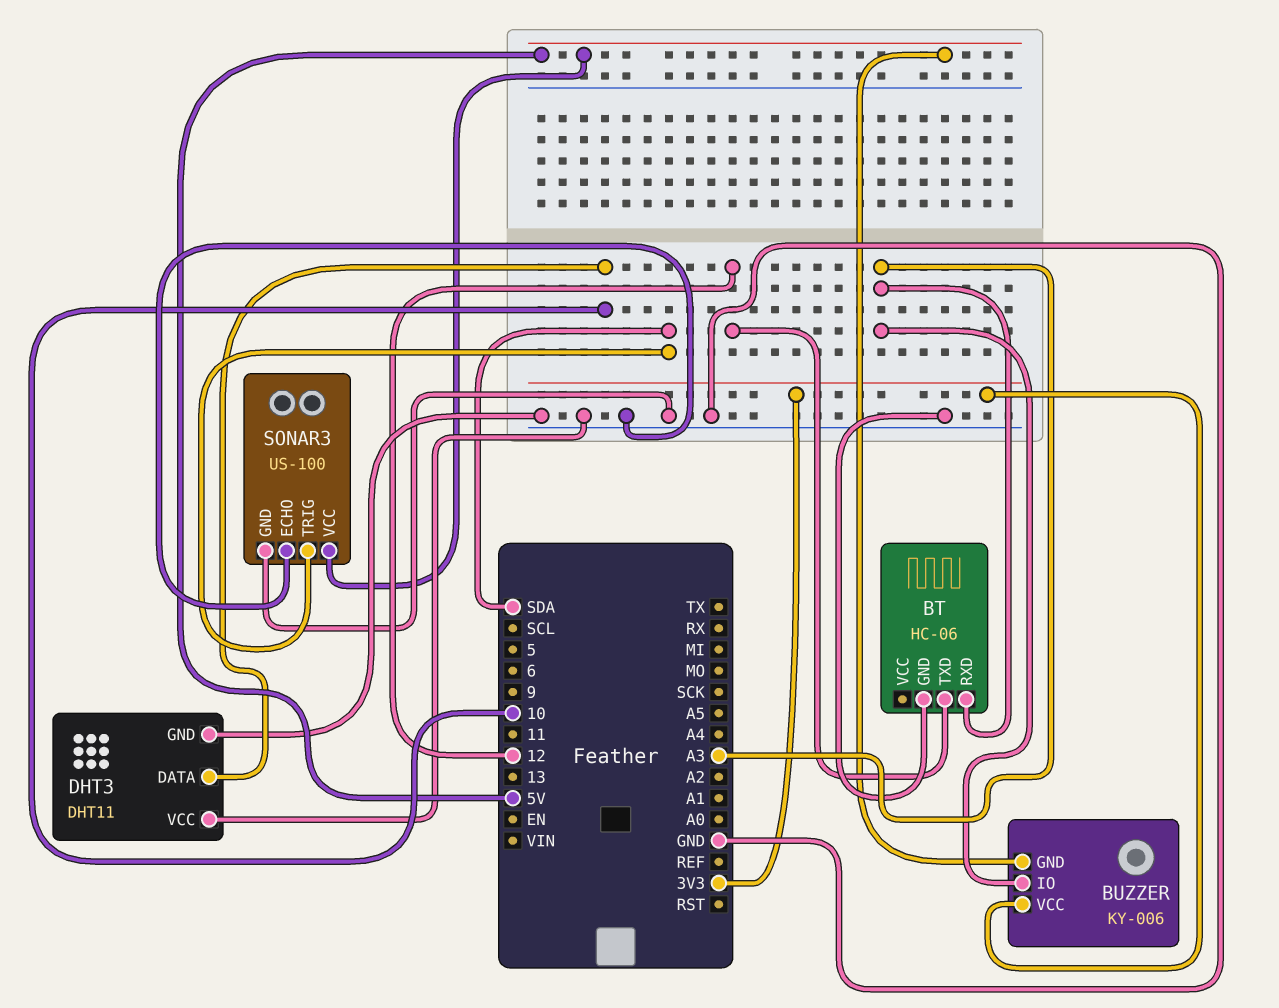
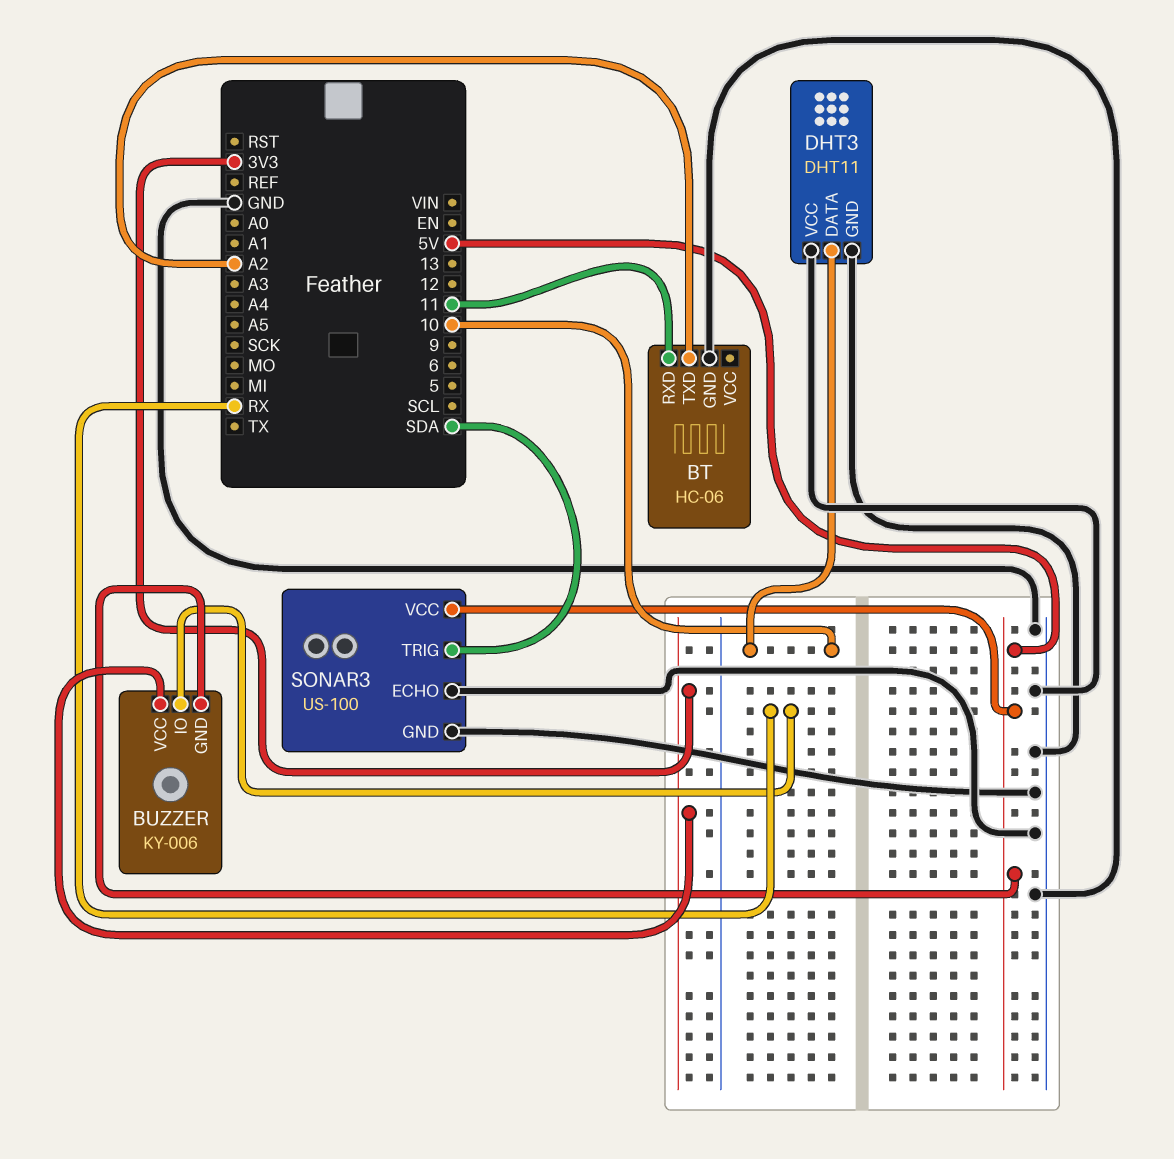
BT pin RXD: A3 -> 11
BT pin TXD: 12 -> A2
BUZZER pin IO: A3 -> RX

